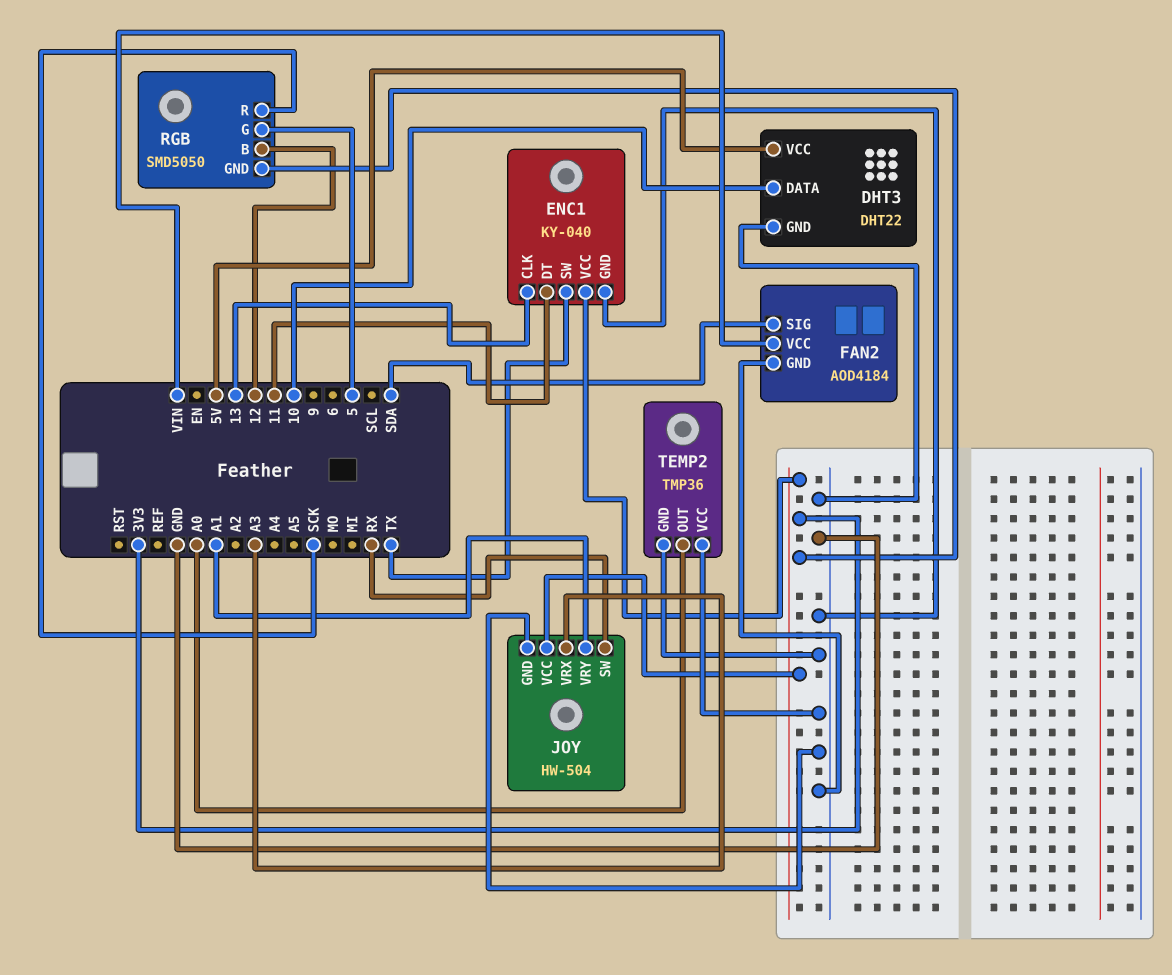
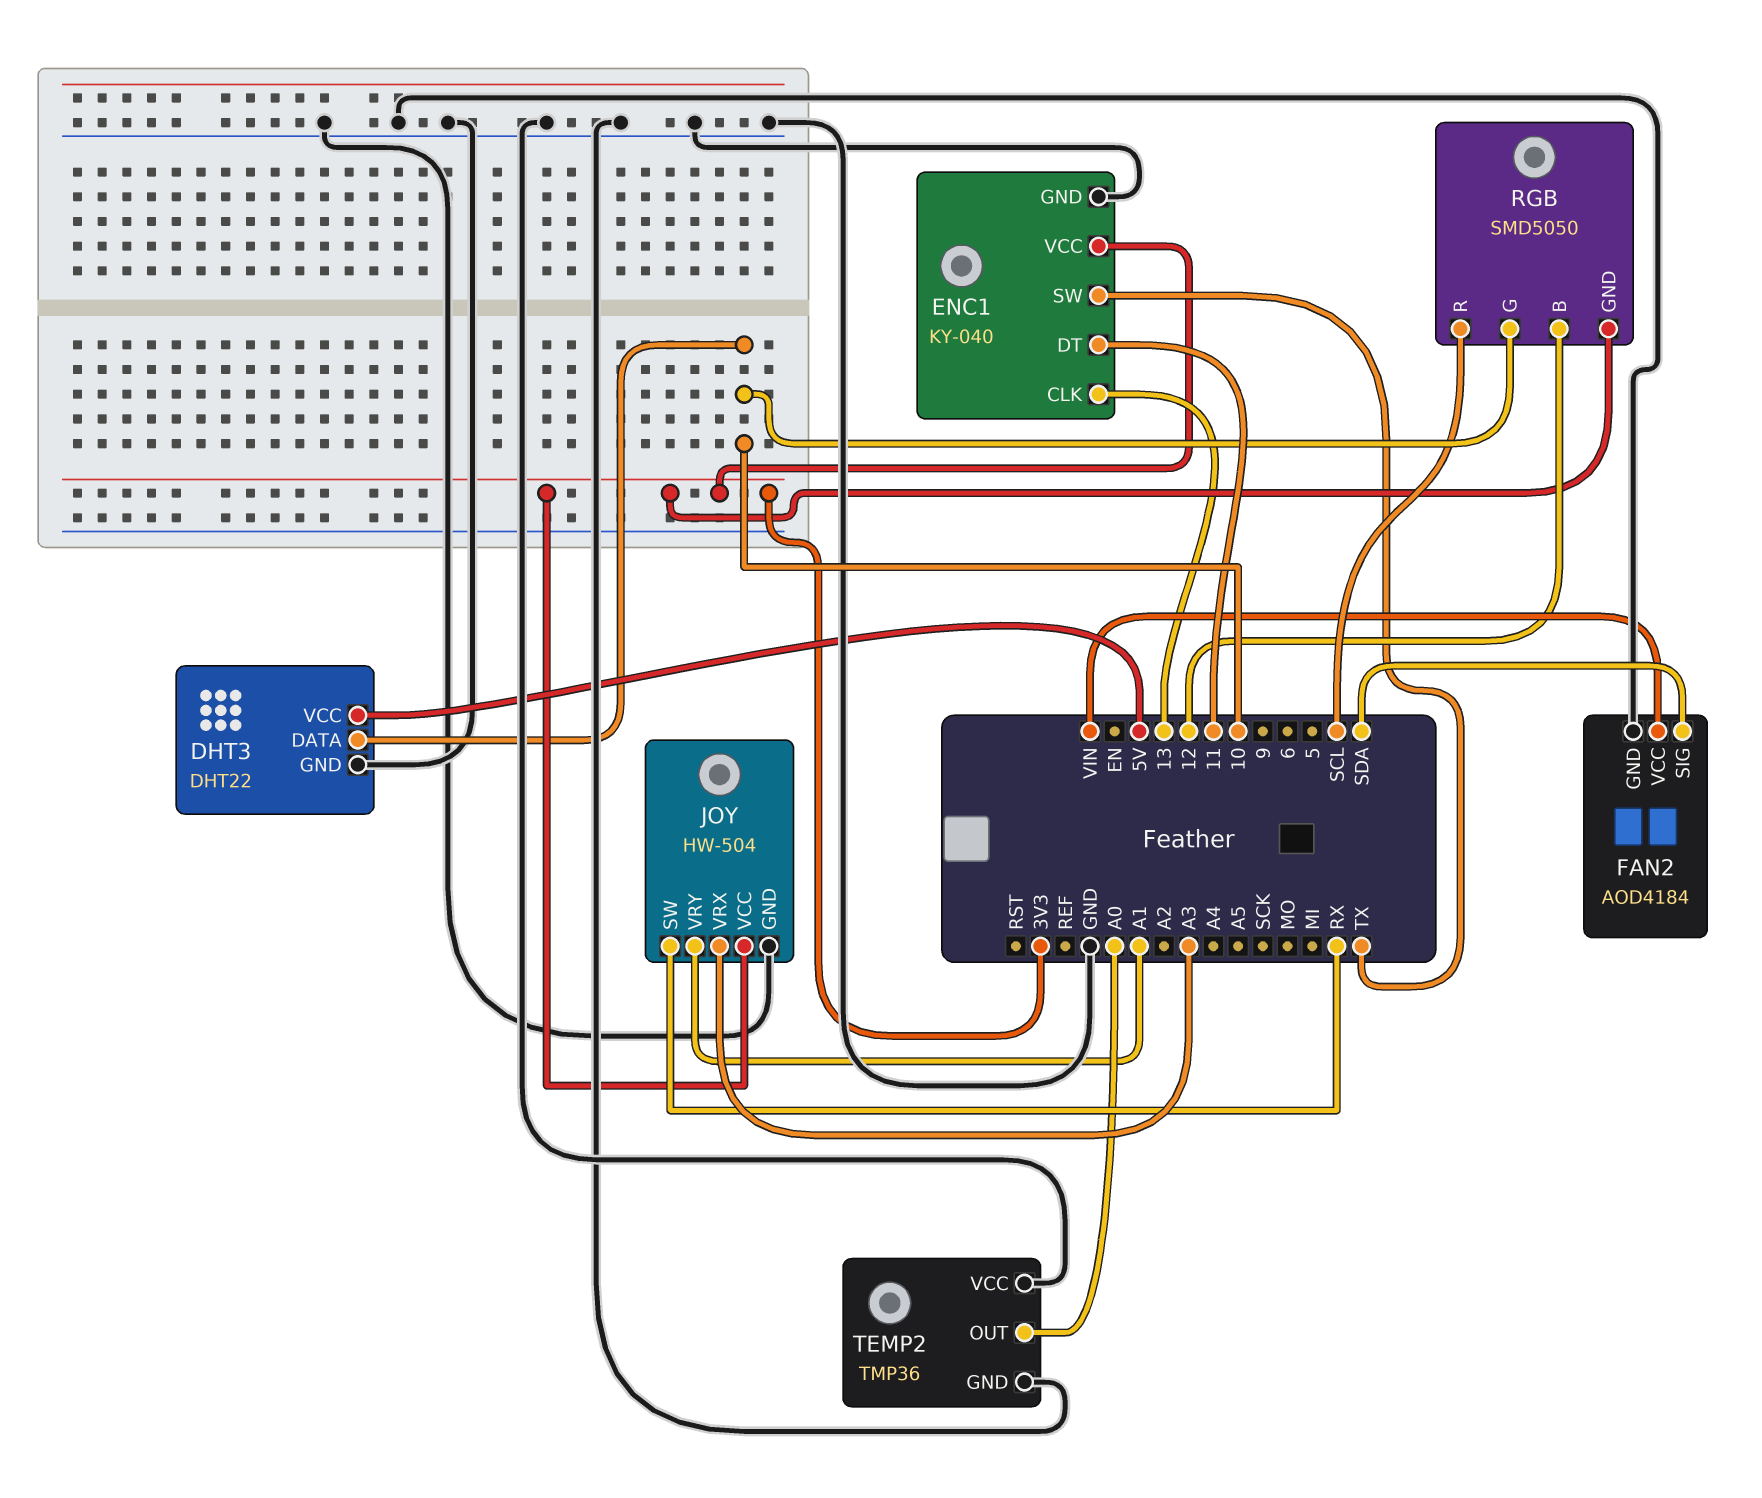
RGB pin G: 5 -> 10
RGB pin R: SCK -> SCL

